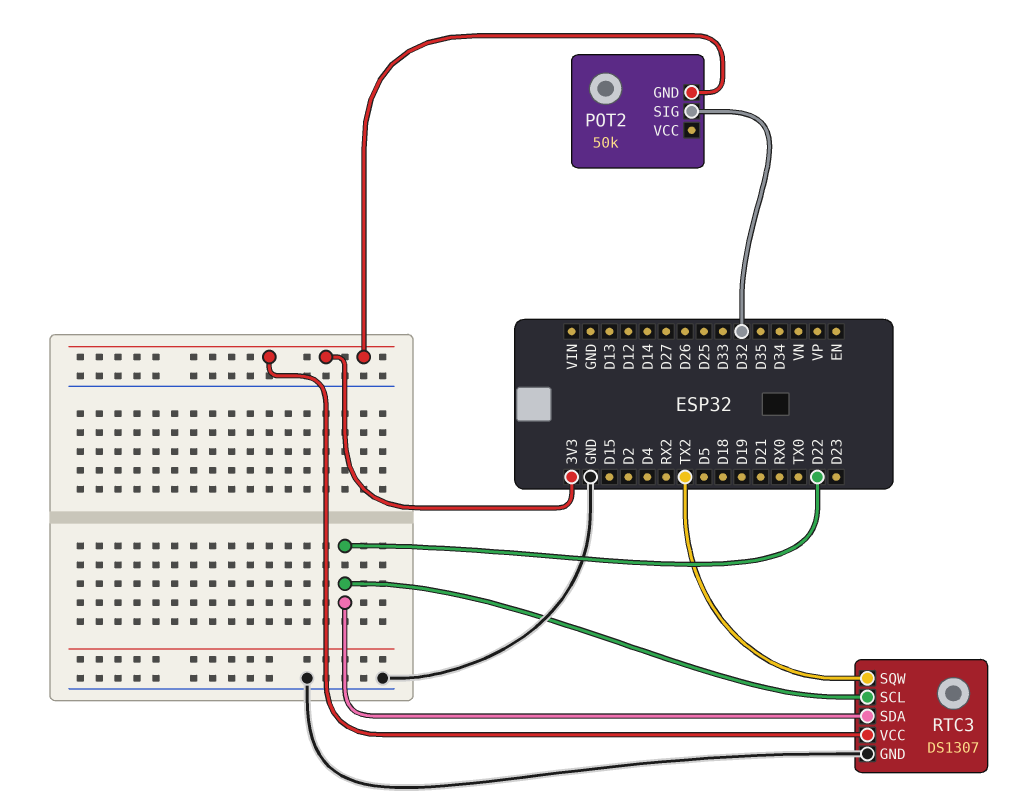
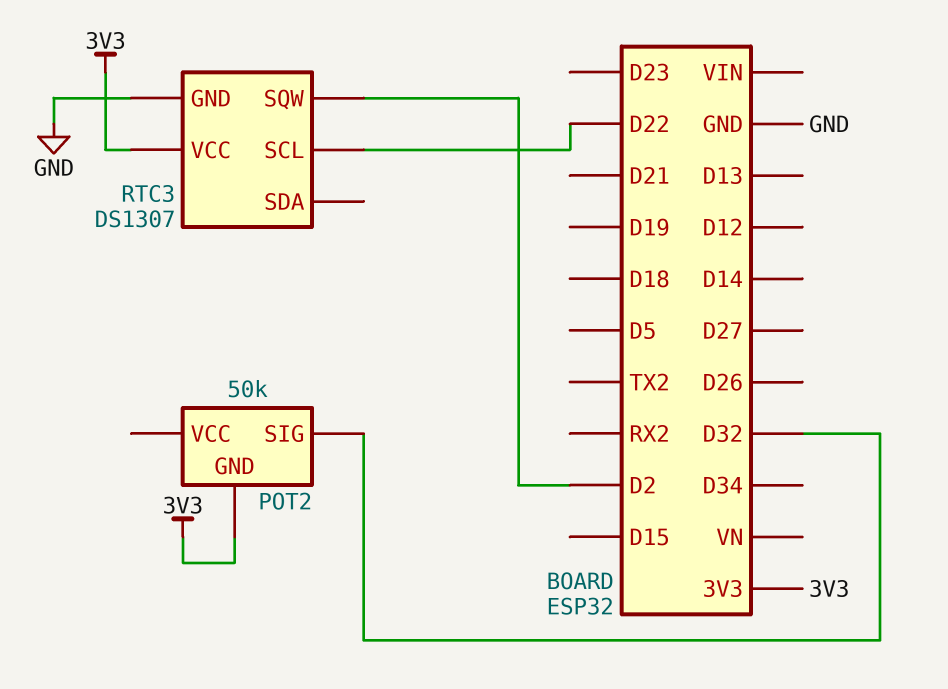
RTC3 pin SDA: D22 -> none
RTC3 pin SQW: TX2 -> D2

